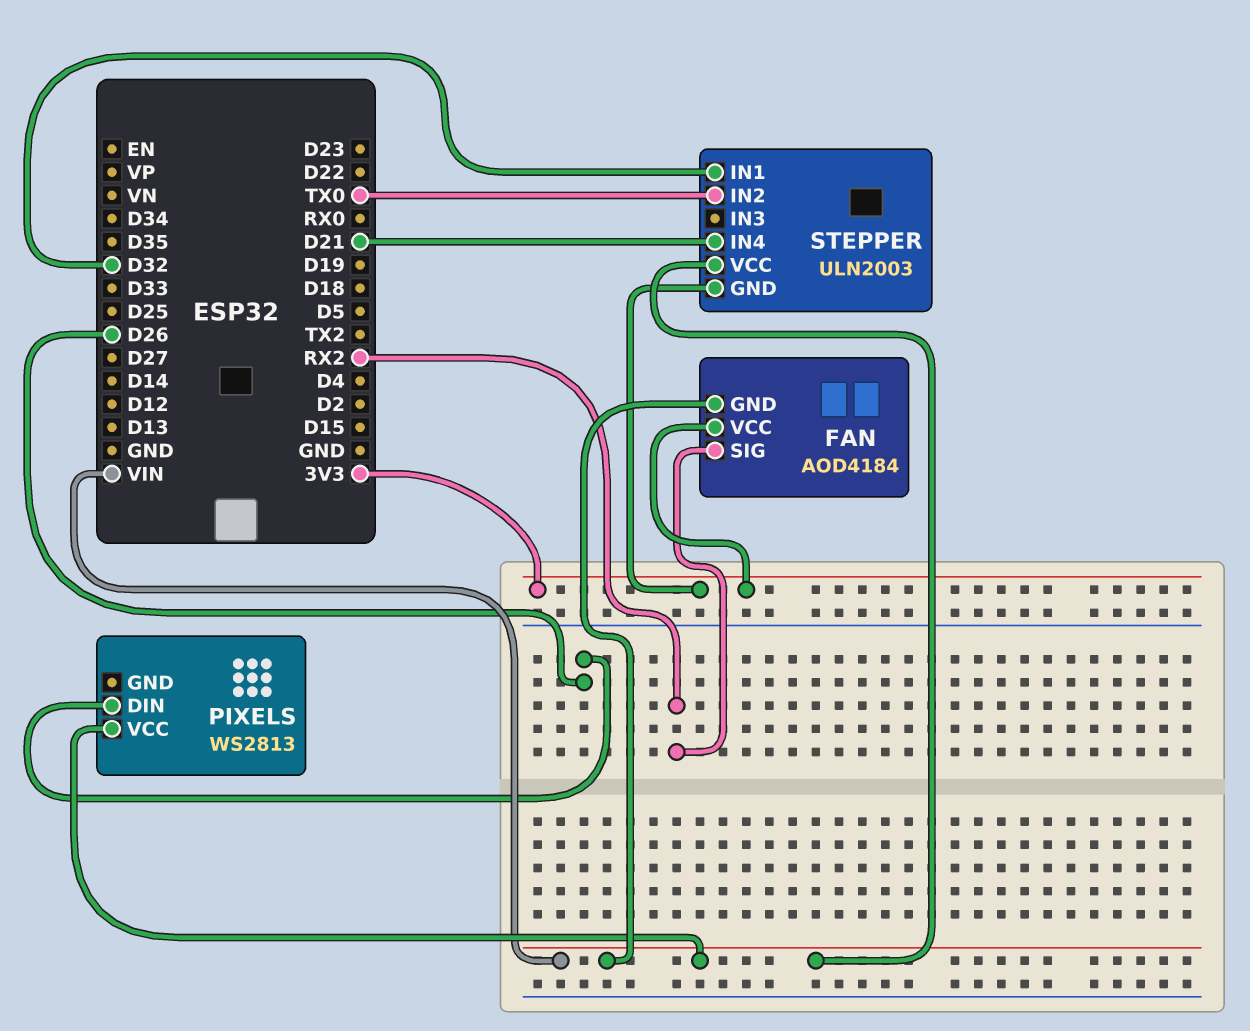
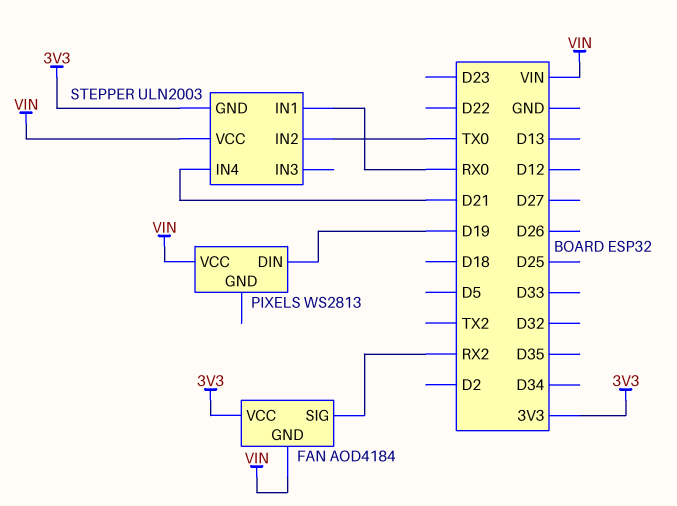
PIXELS pin DIN: D26 -> D19
STEPPER pin IN1: D32 -> RX0

